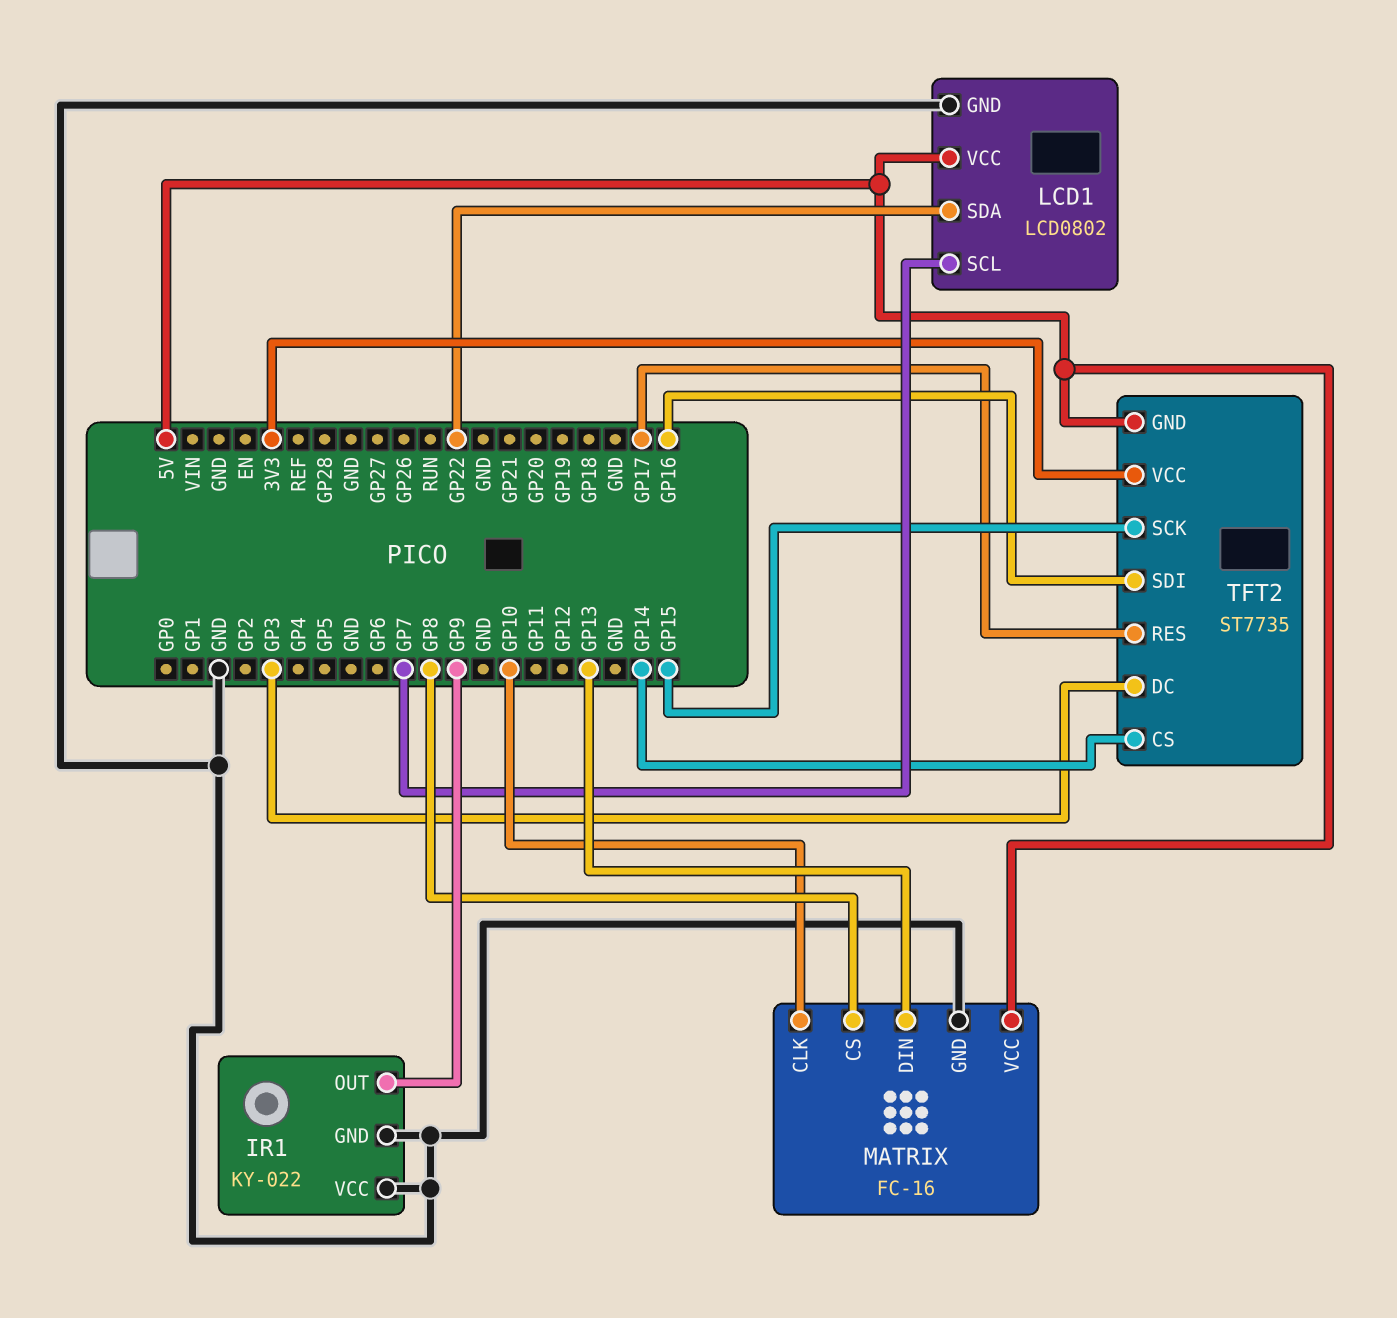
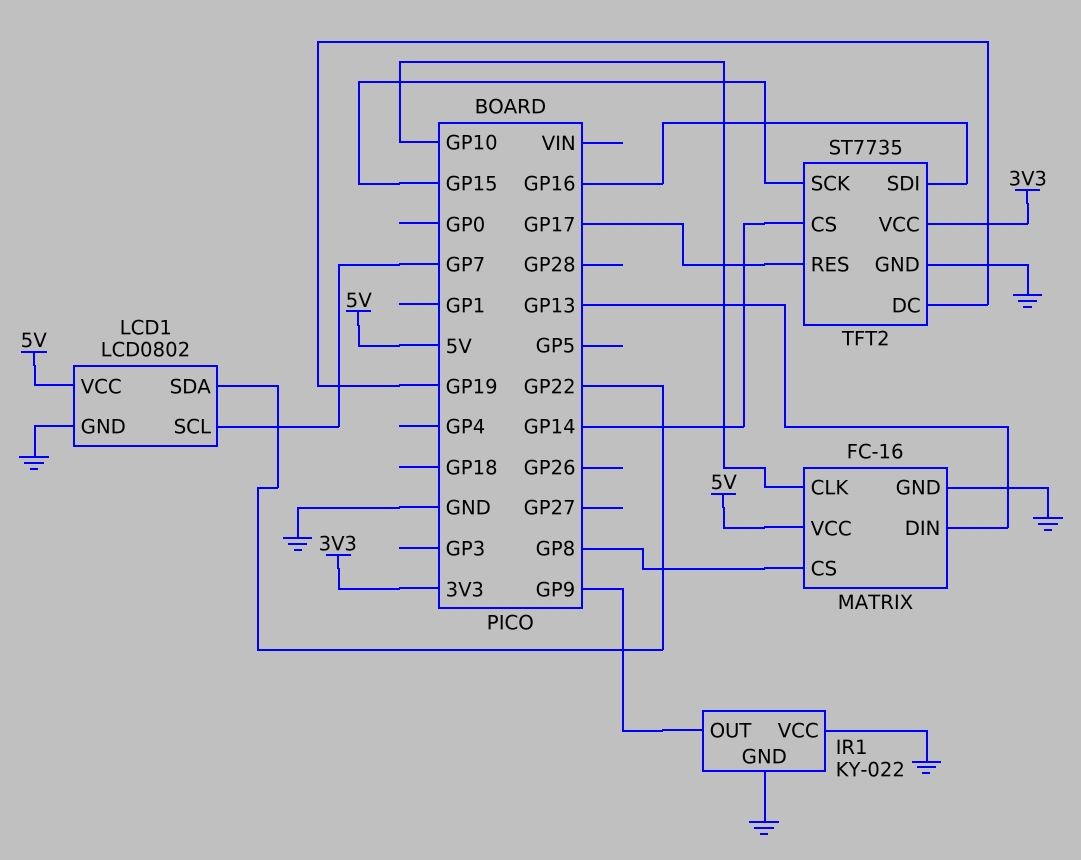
TFT2 pin DC: GP3 -> GP19
TFT2 pin GND: 5V -> GND

